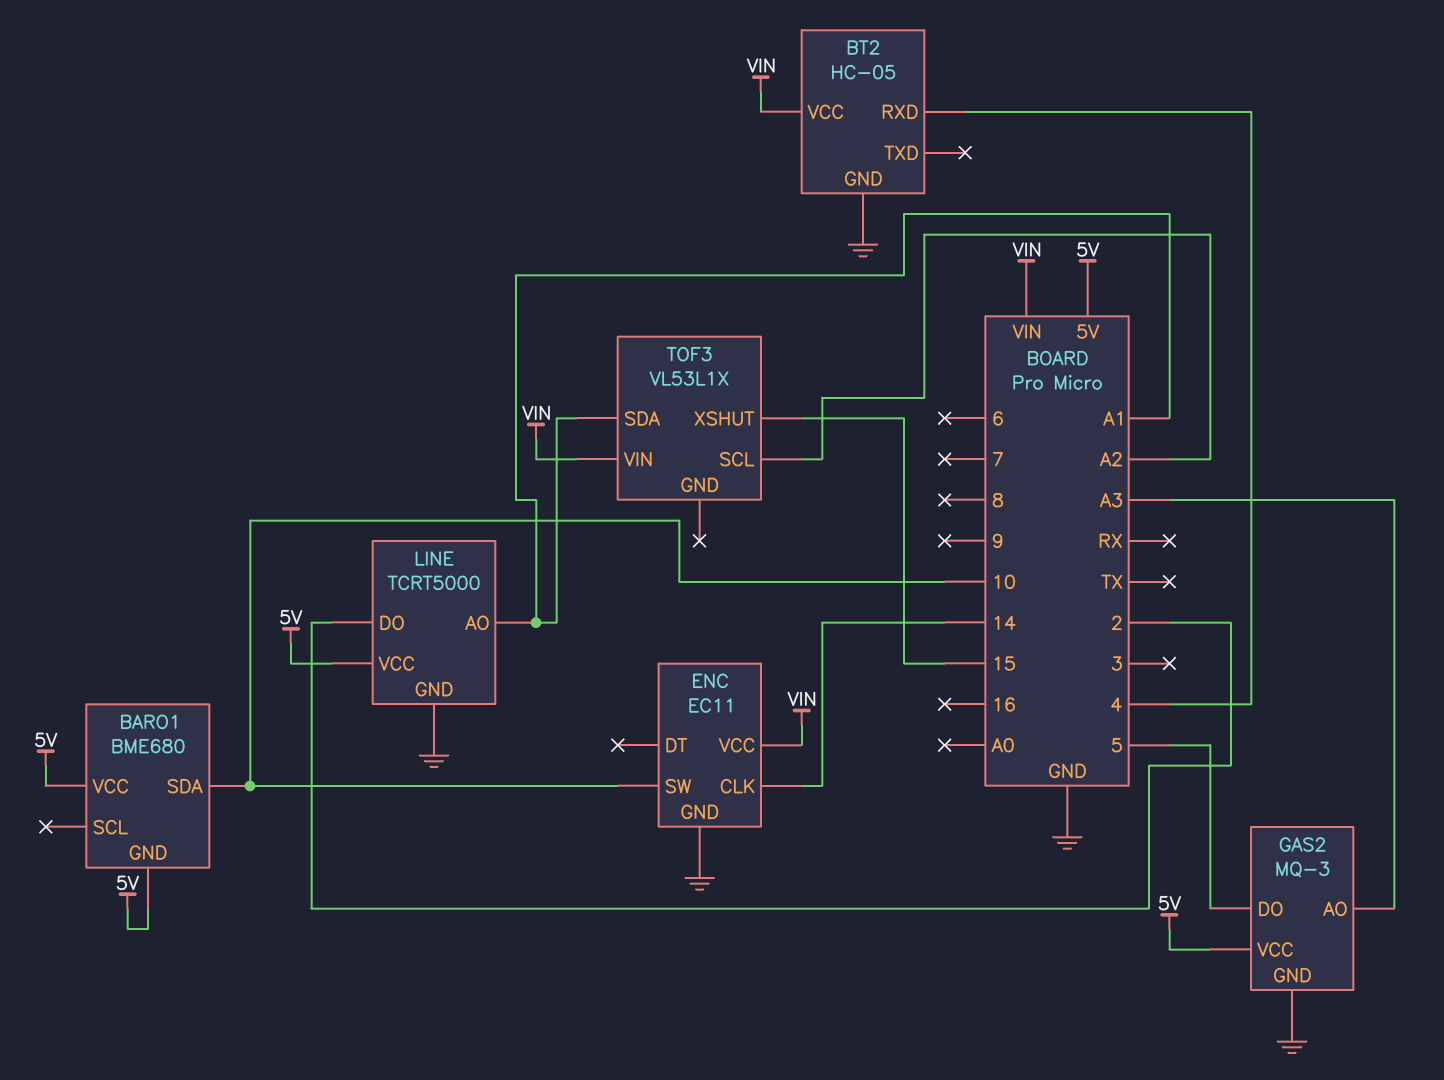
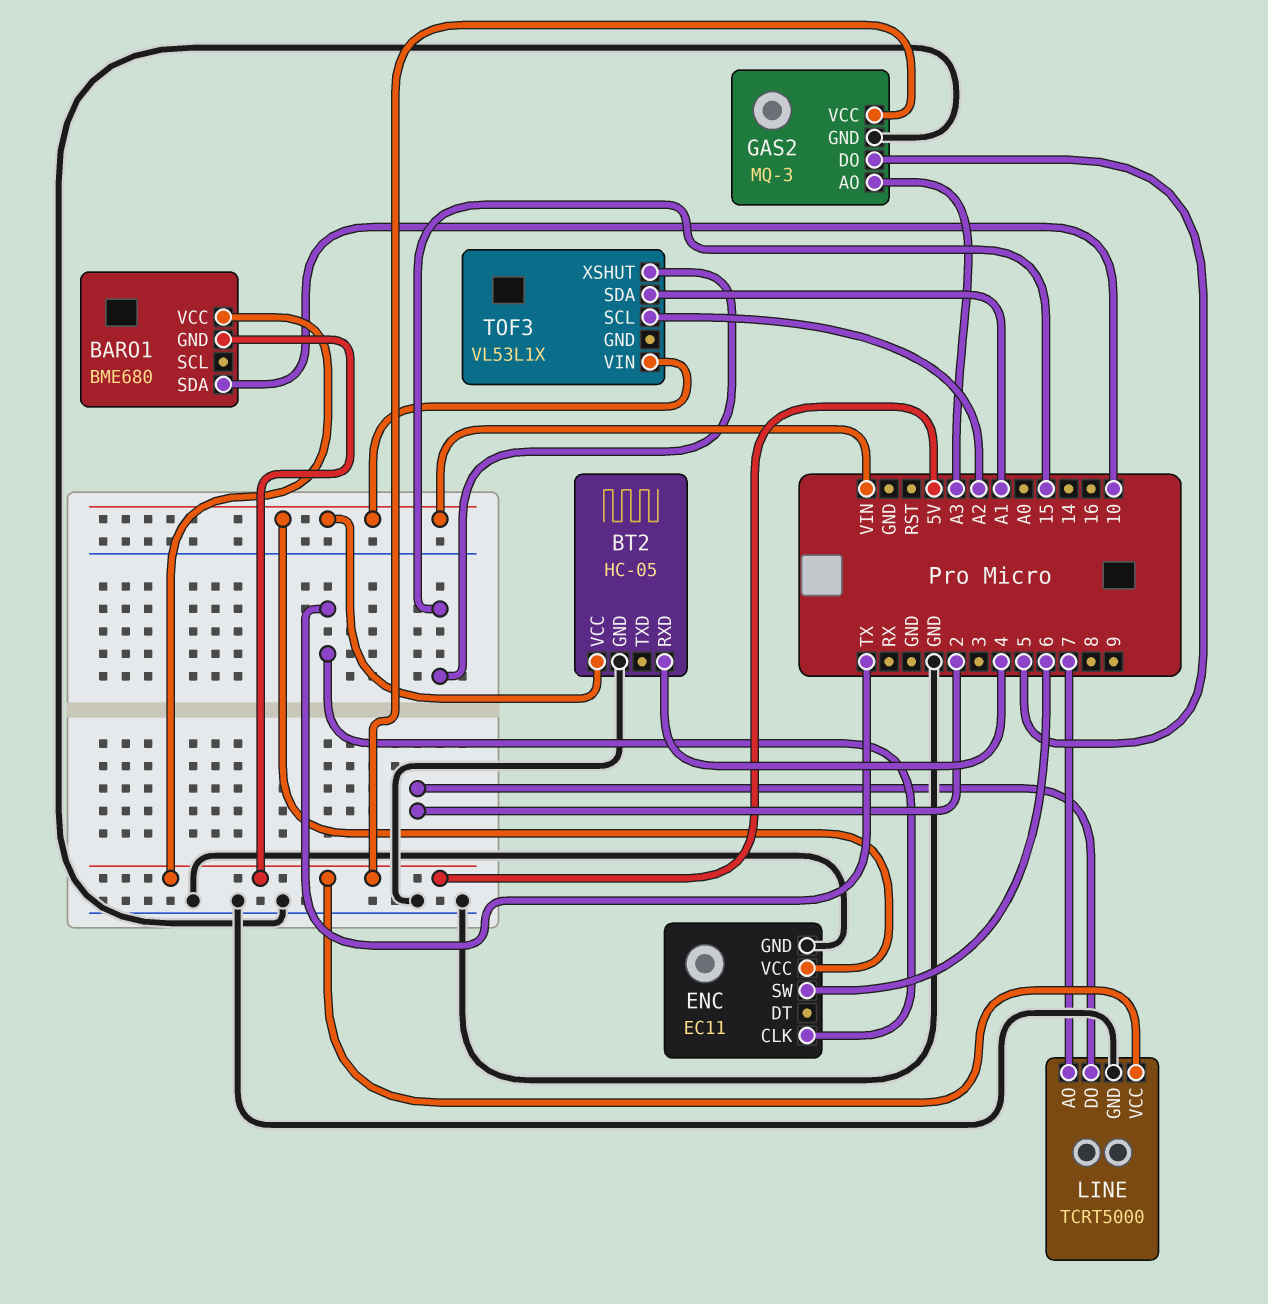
ENC pin CLK: 14 -> TX
ENC pin SW: 10 -> 6
LINE pin AO: A1 -> 7

